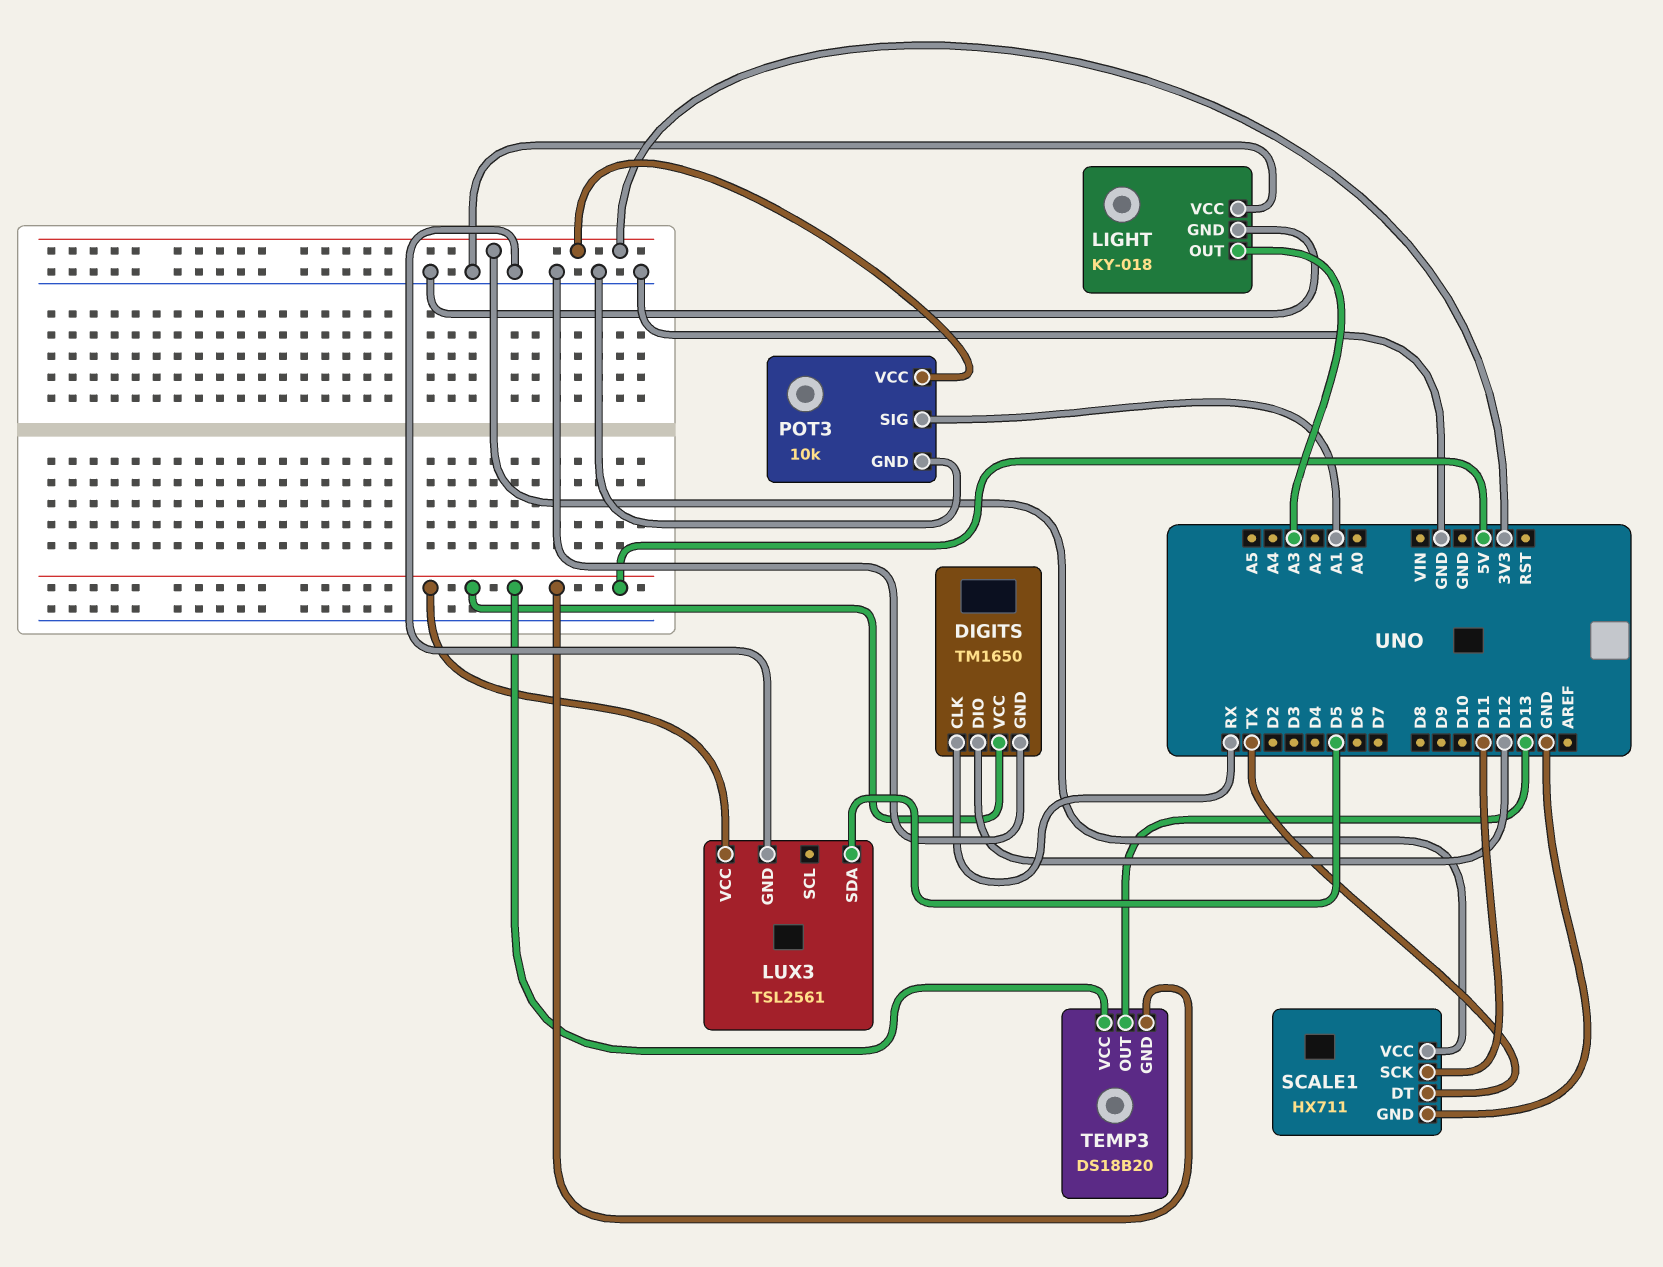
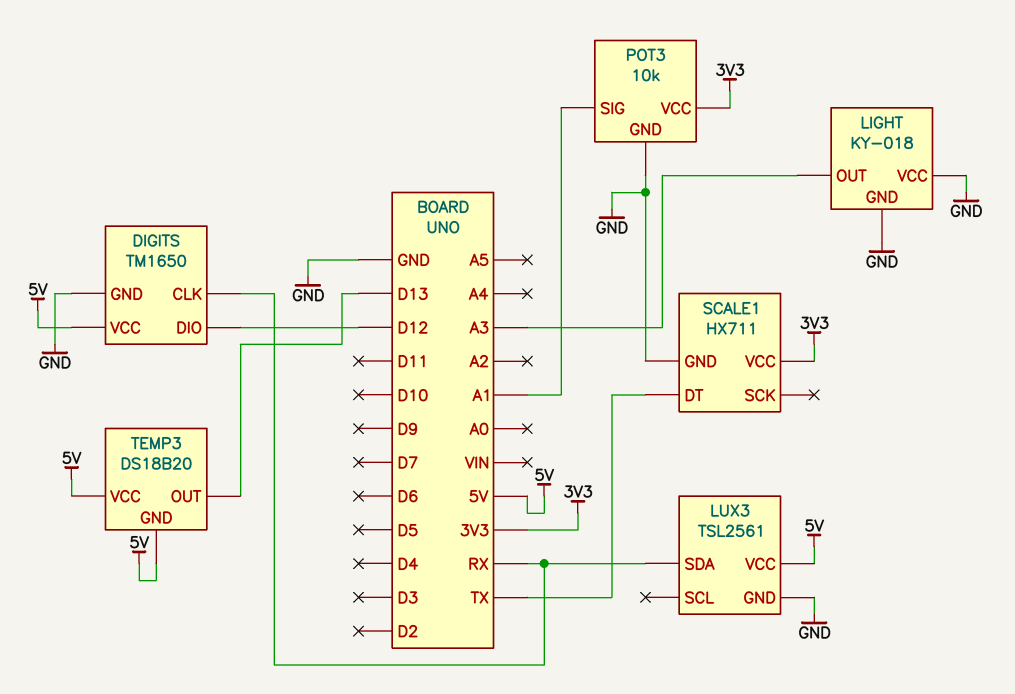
LUX3 pin SDA: D5 -> RX
SCALE1 pin SCK: D11 -> none

